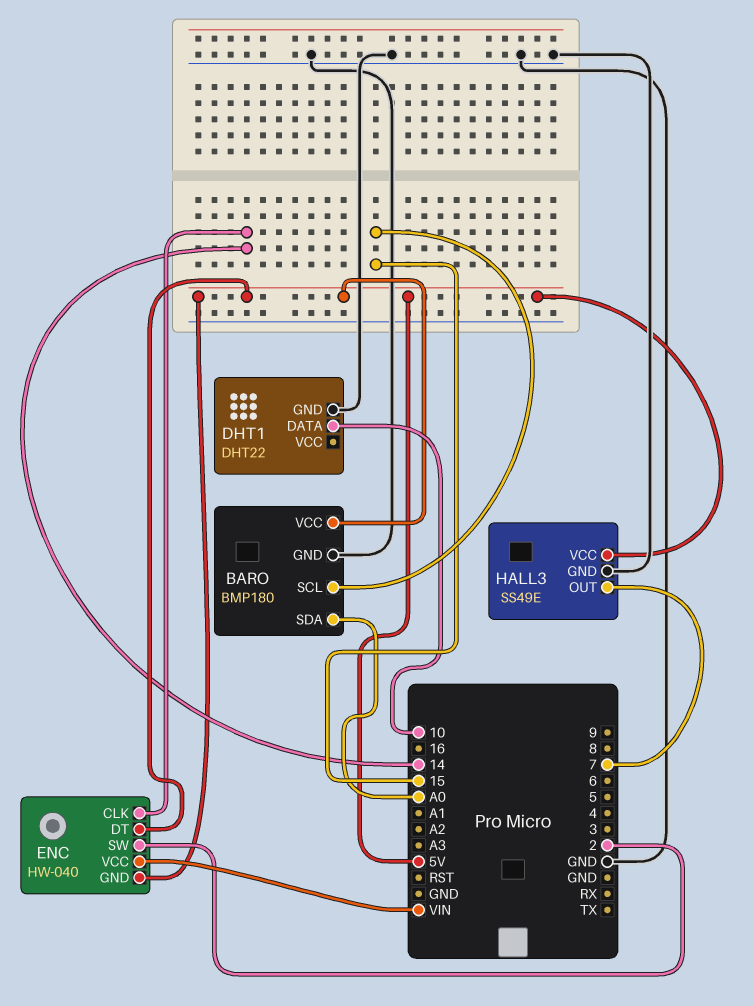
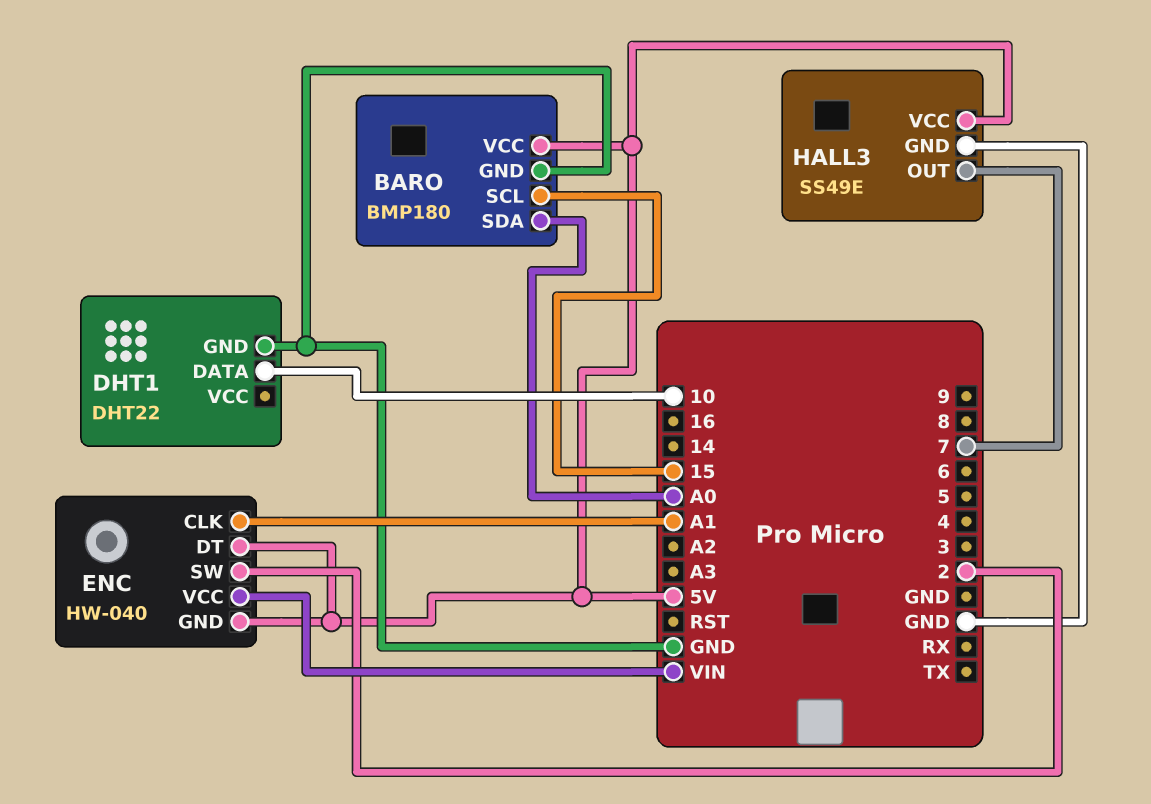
ENC pin CLK: 14 -> A1

